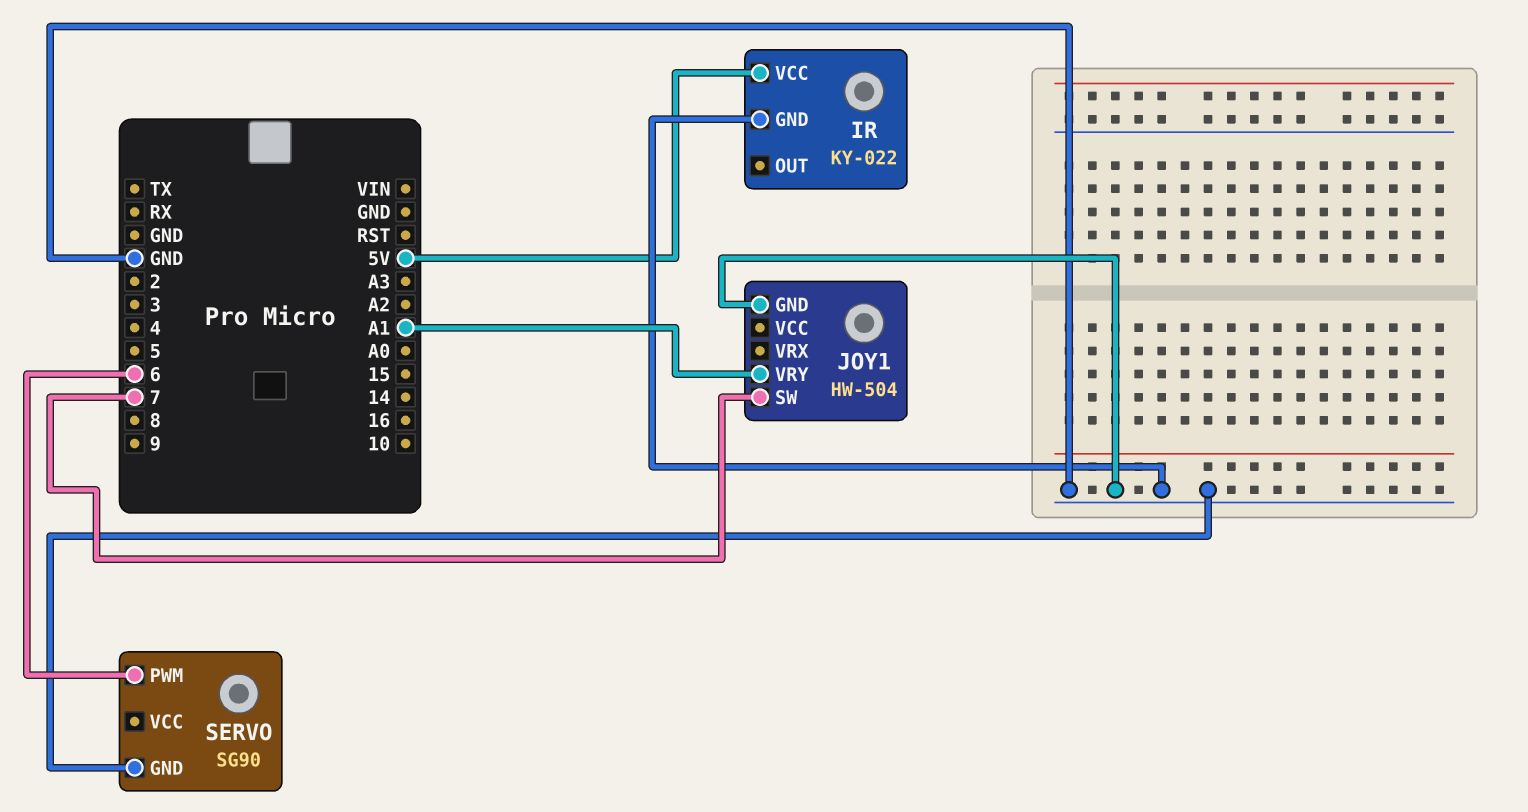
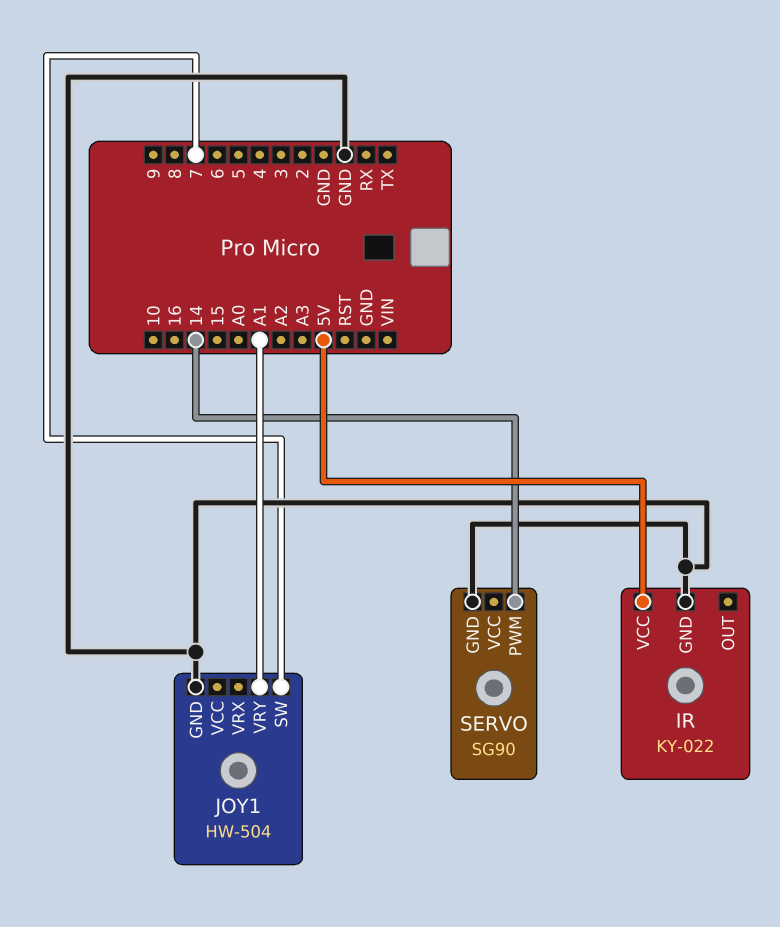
SERVO pin PWM: 6 -> 14

